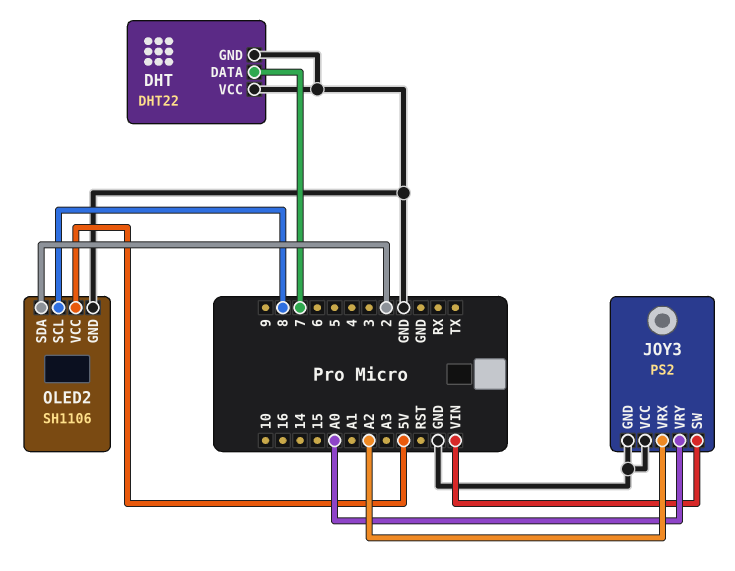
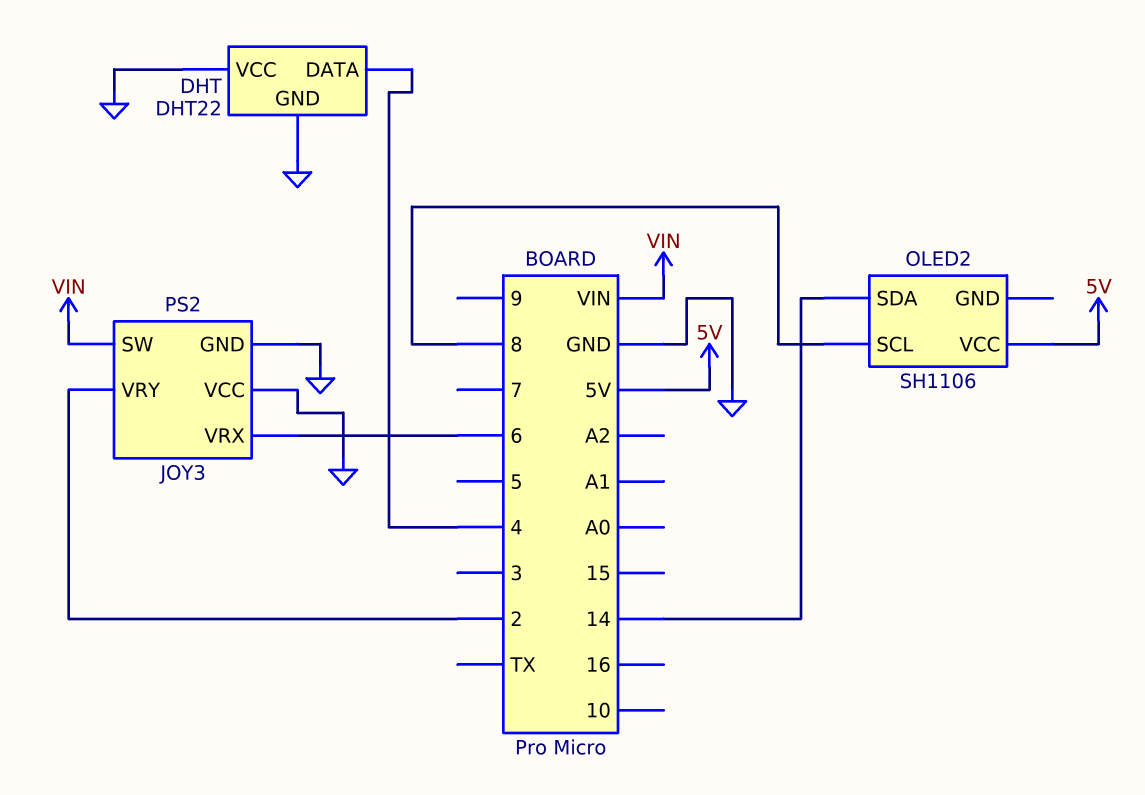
DHT pin DATA: 7 -> 4
JOY3 pin VRX: A2 -> 6
JOY3 pin VRY: A0 -> 2
OLED2 pin GND: GND -> none
OLED2 pin SDA: 2 -> 14

